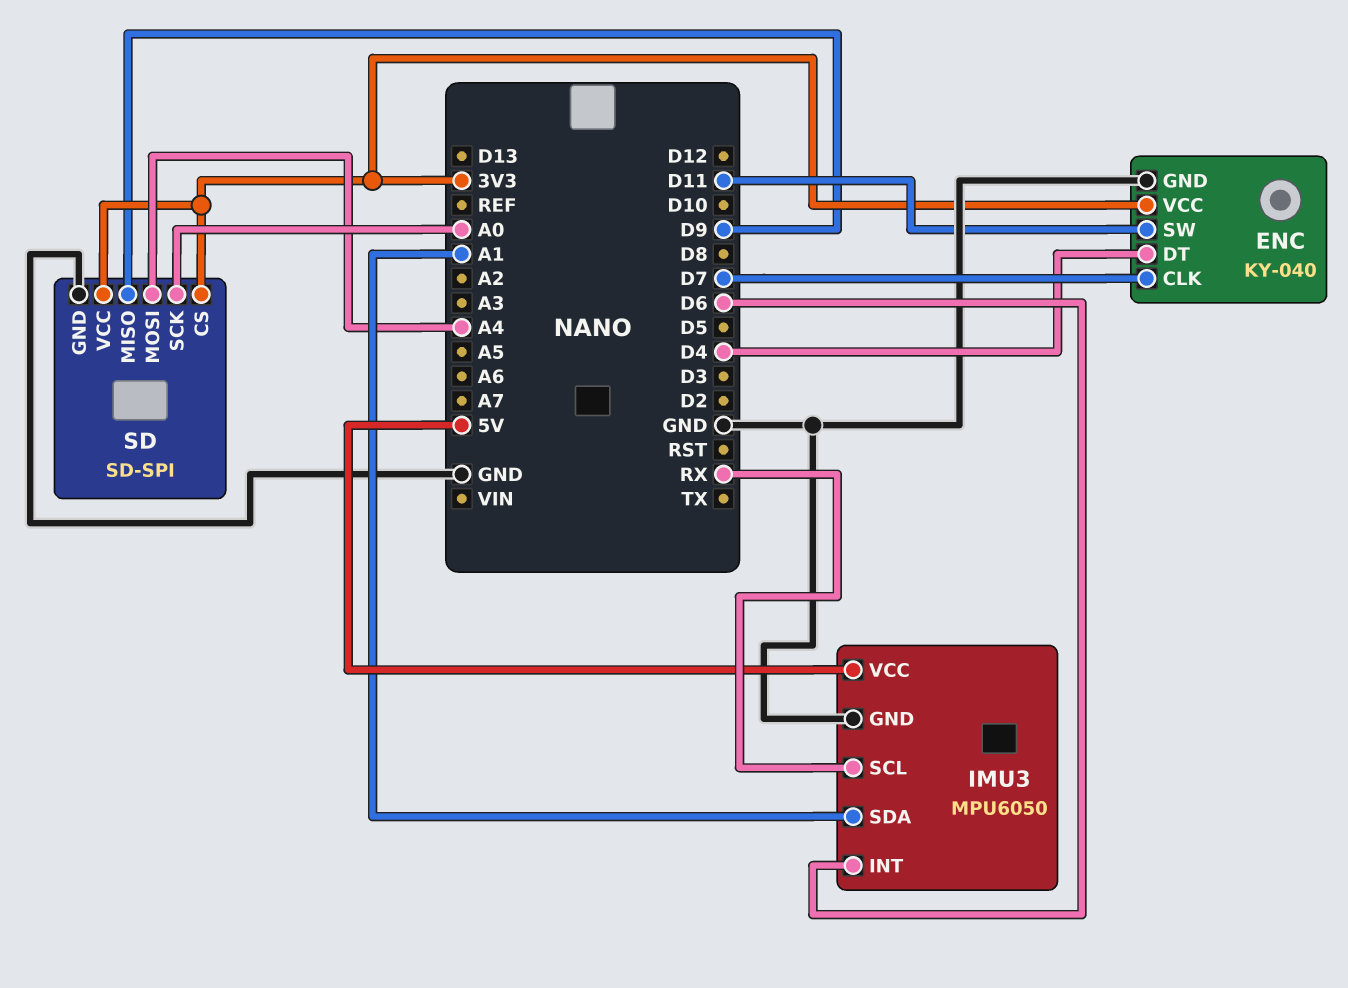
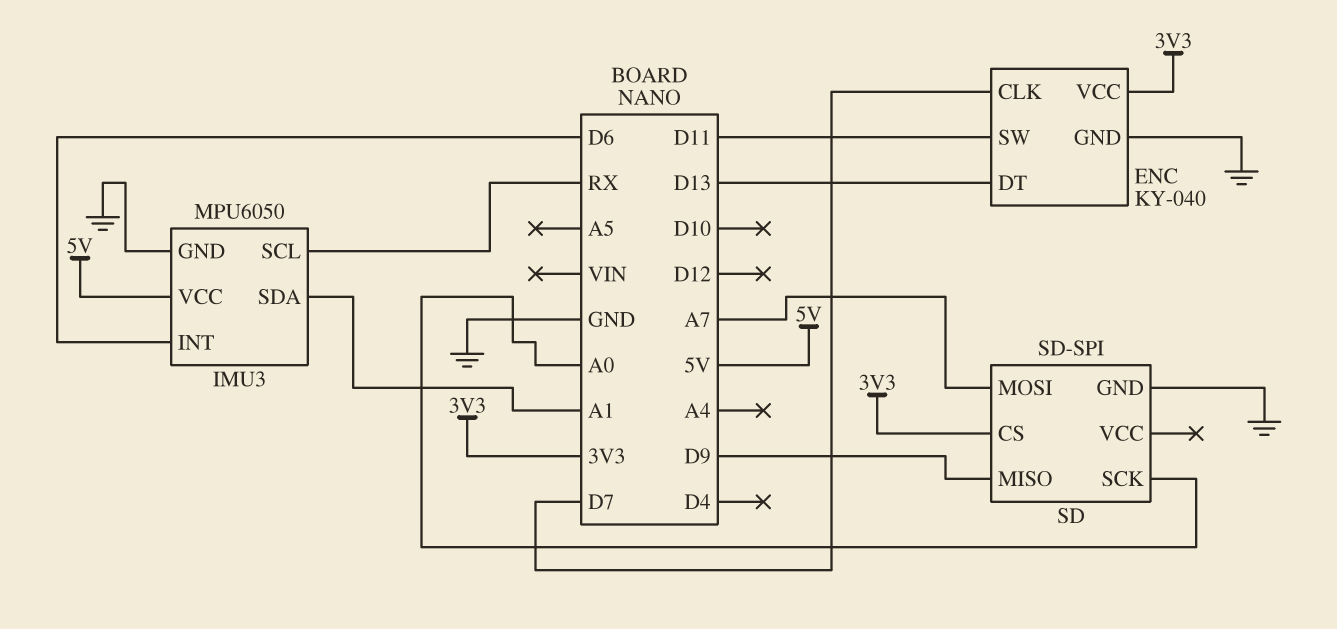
ENC pin DT: D4 -> D13
SD pin MOSI: A4 -> A7
SD pin VCC: 3V3 -> none

